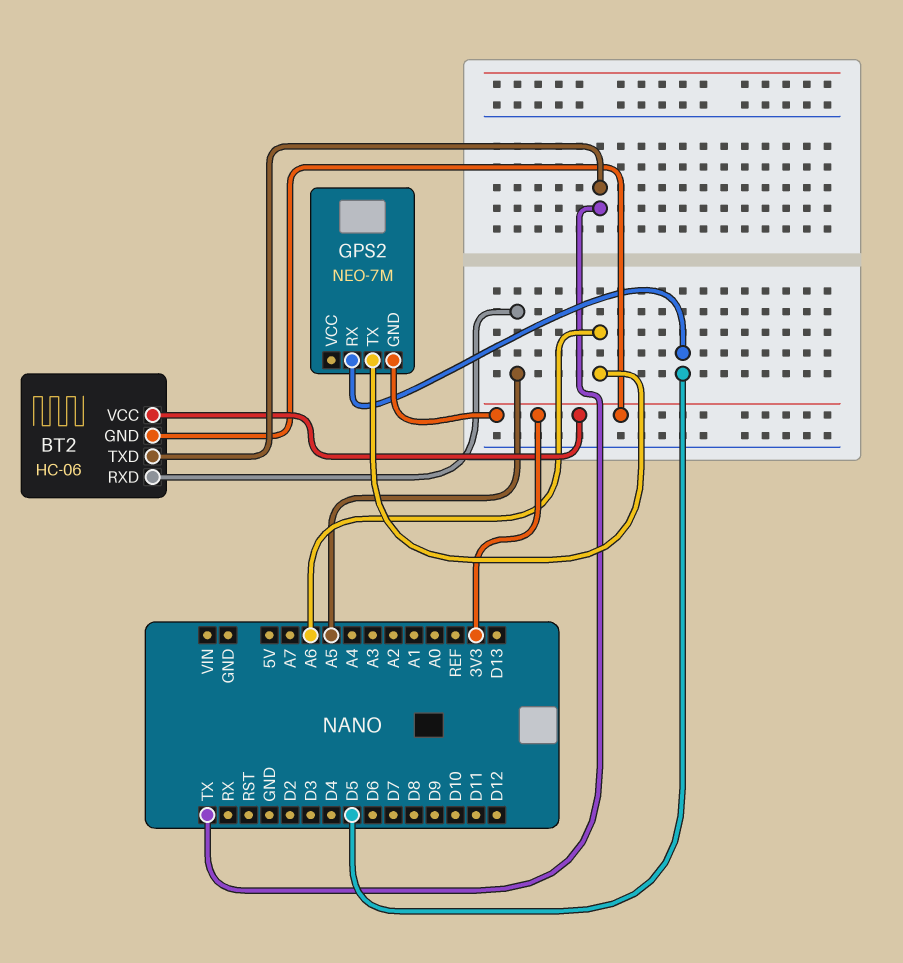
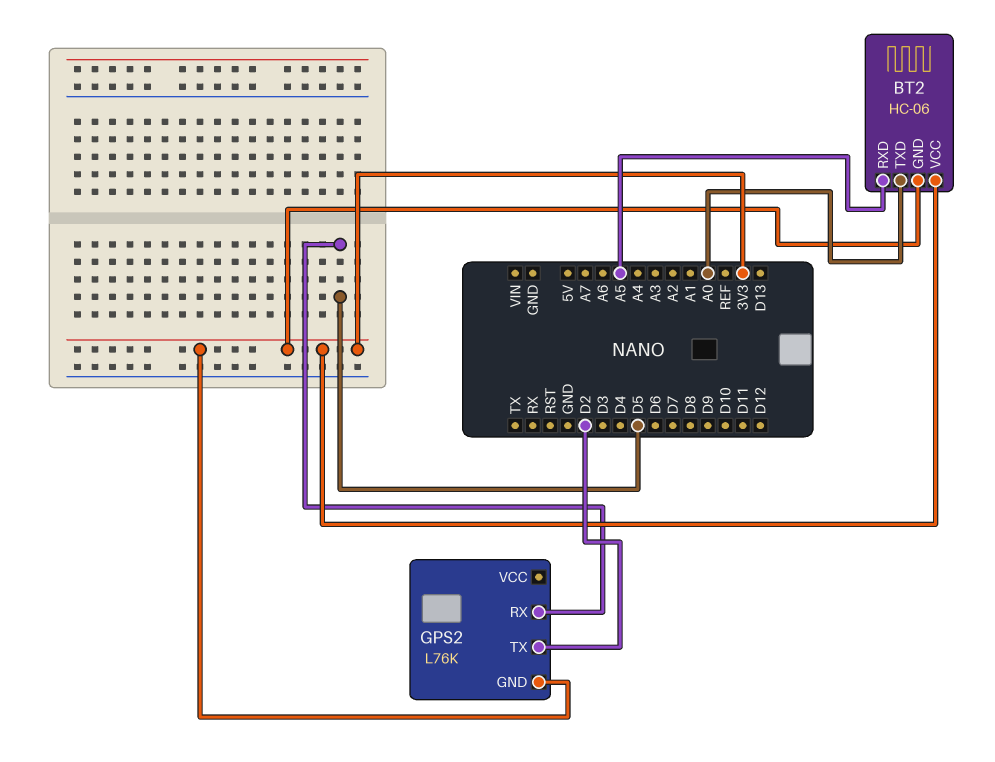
BT2 pin TXD: TX -> A0
GPS2: NEO-7M -> L76K
GPS2 pin TX: A6 -> D2

